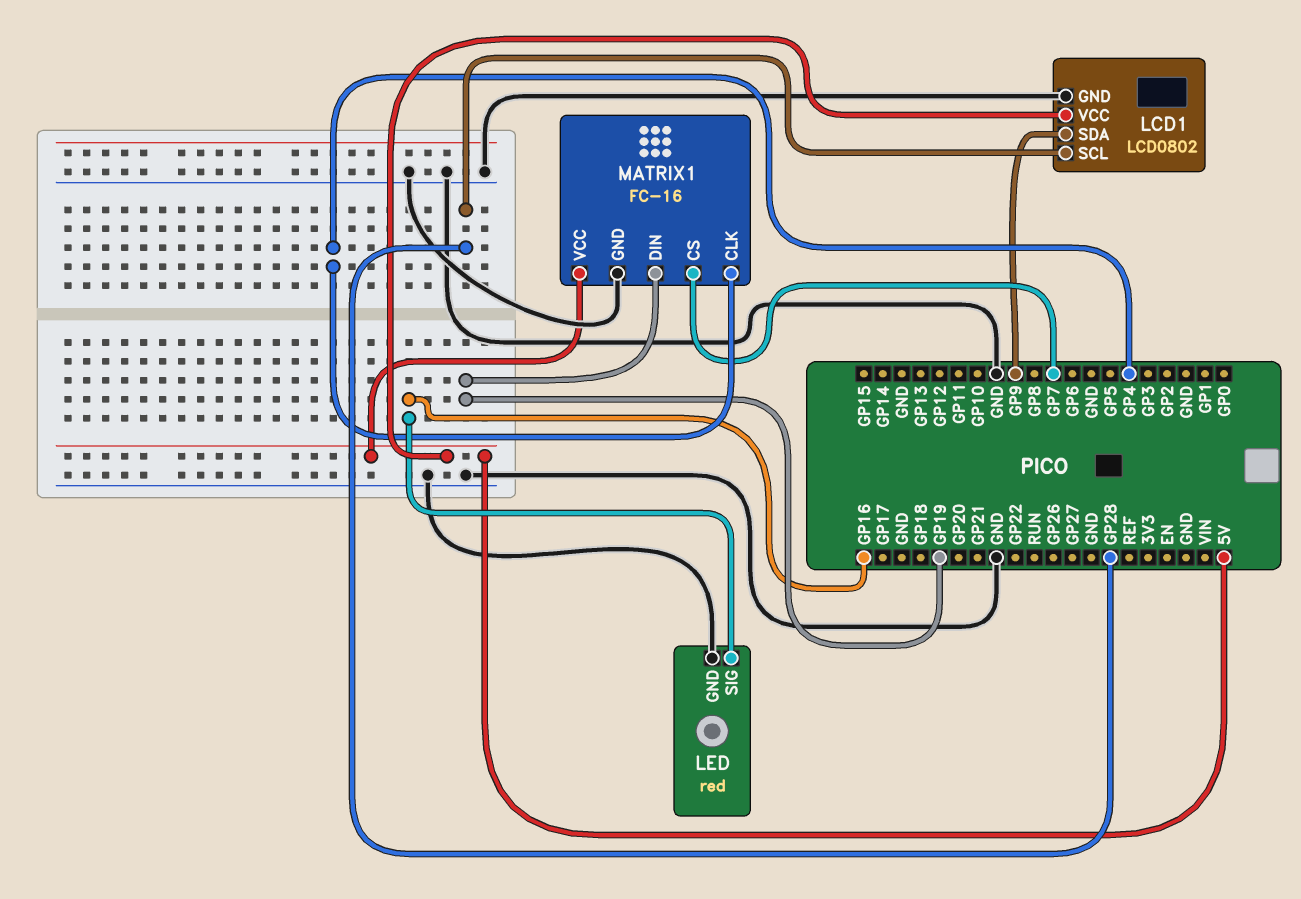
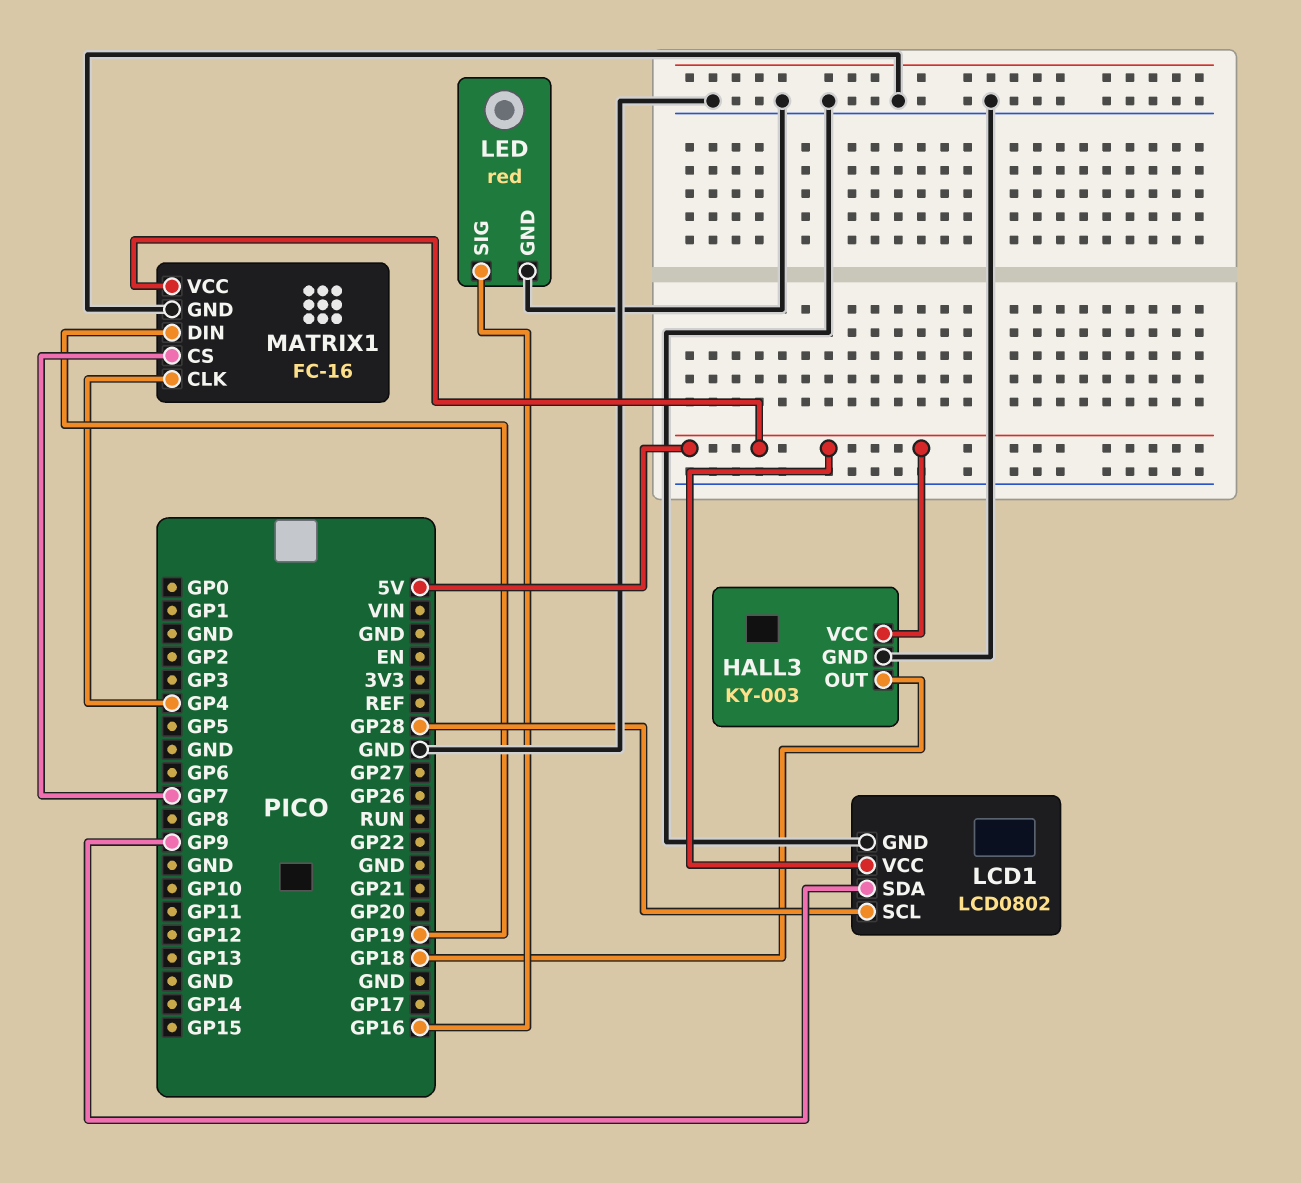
HALL3: none -> KY-003
HALL3 pin GND: none -> GND
HALL3 pin OUT: none -> GP18
HALL3 pin VCC: none -> 5V

